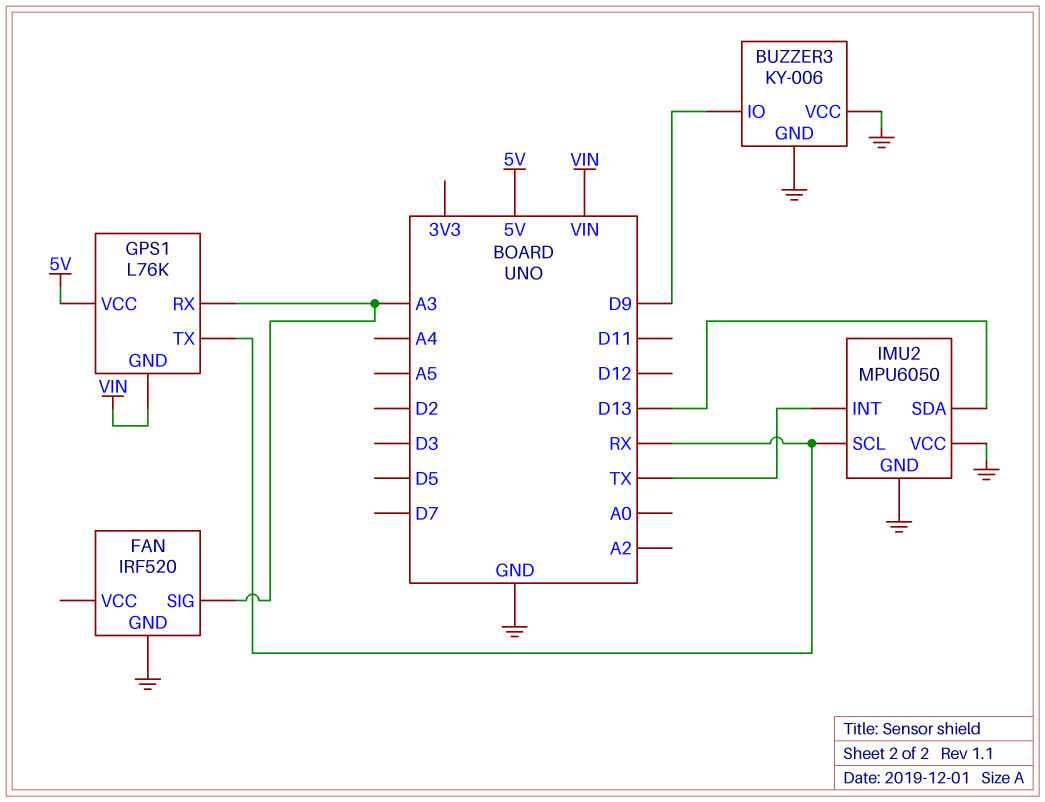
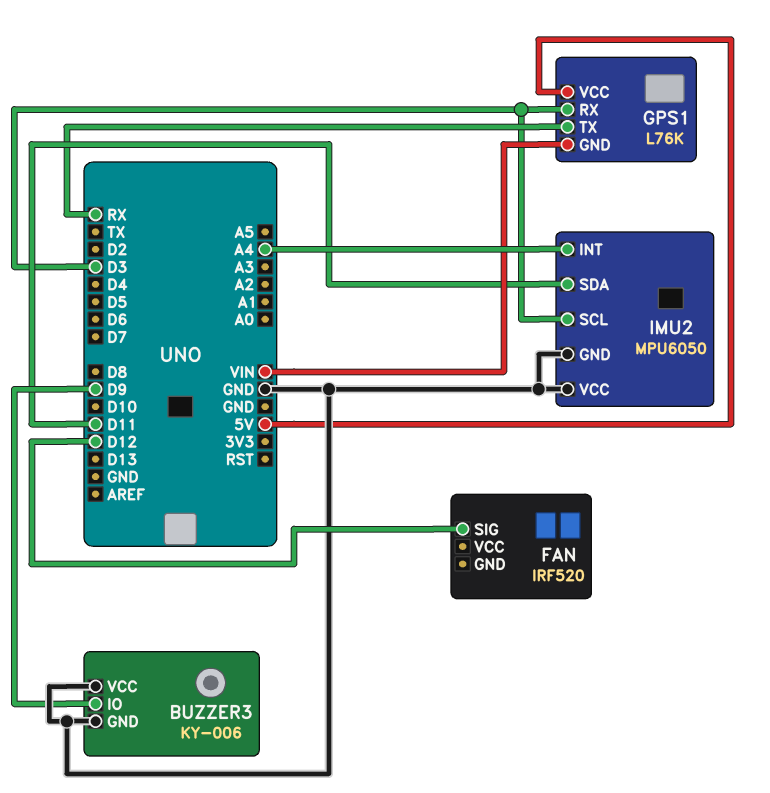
FAN pin GND: GND -> none
FAN pin SIG: A3 -> D12
GPS1 pin RX: A3 -> D3
IMU2 pin INT: TX -> A4
IMU2 pin SCL: RX -> D3
IMU2 pin SDA: D13 -> D11

